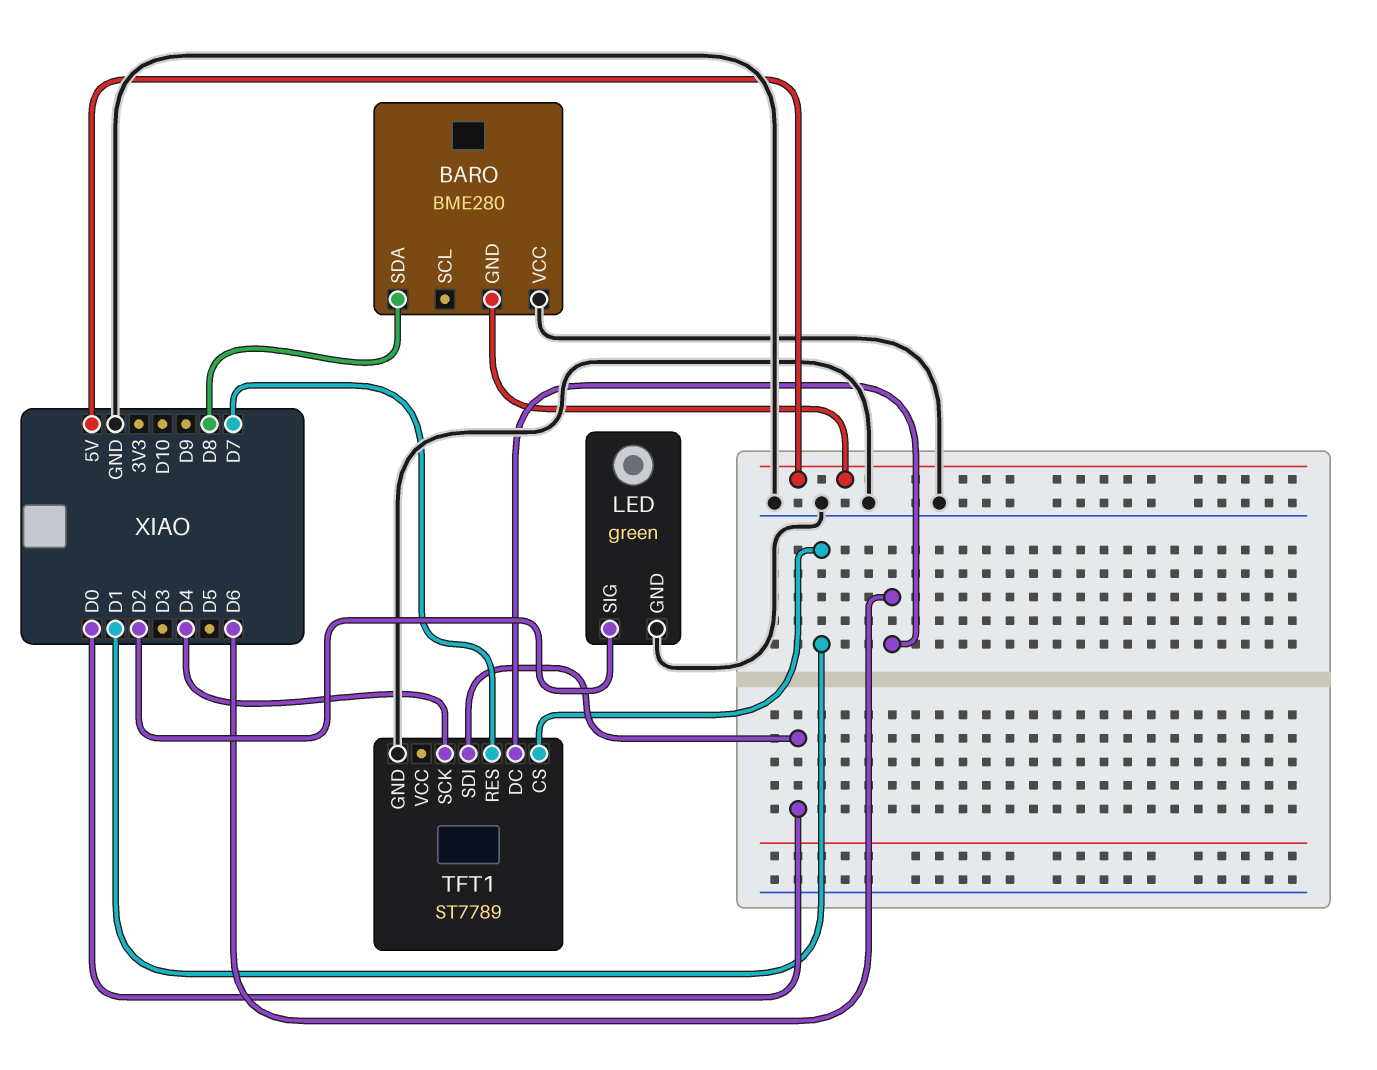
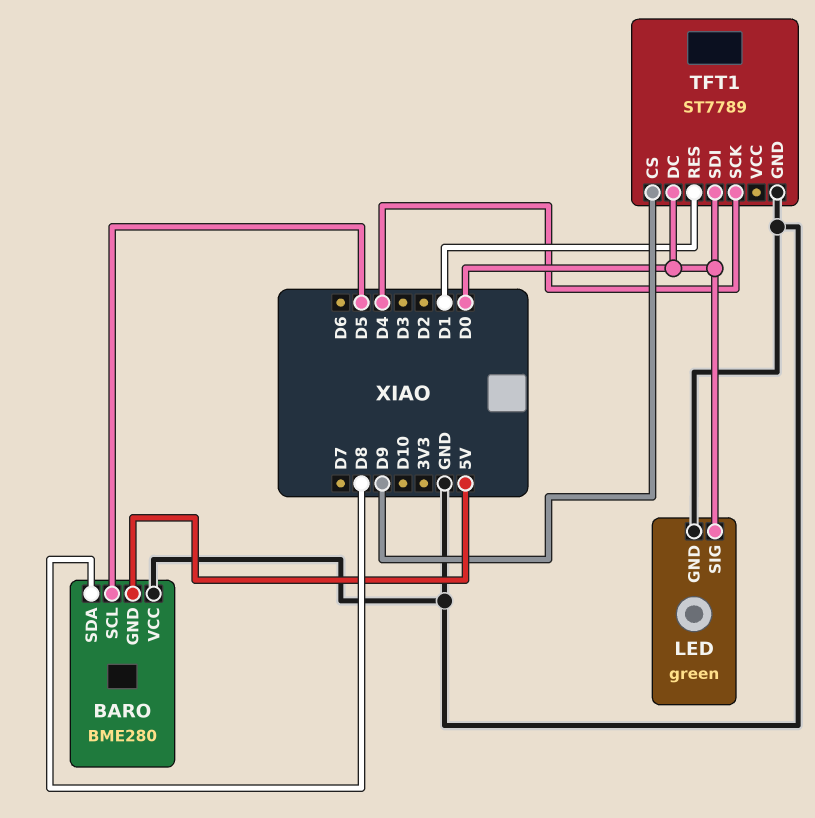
BARO pin SCL: none -> D5
LED pin SIG: D2 -> D0
TFT1 pin CS: D1 -> D9
TFT1 pin DC: D6 -> D0
TFT1 pin RES: D7 -> D1

